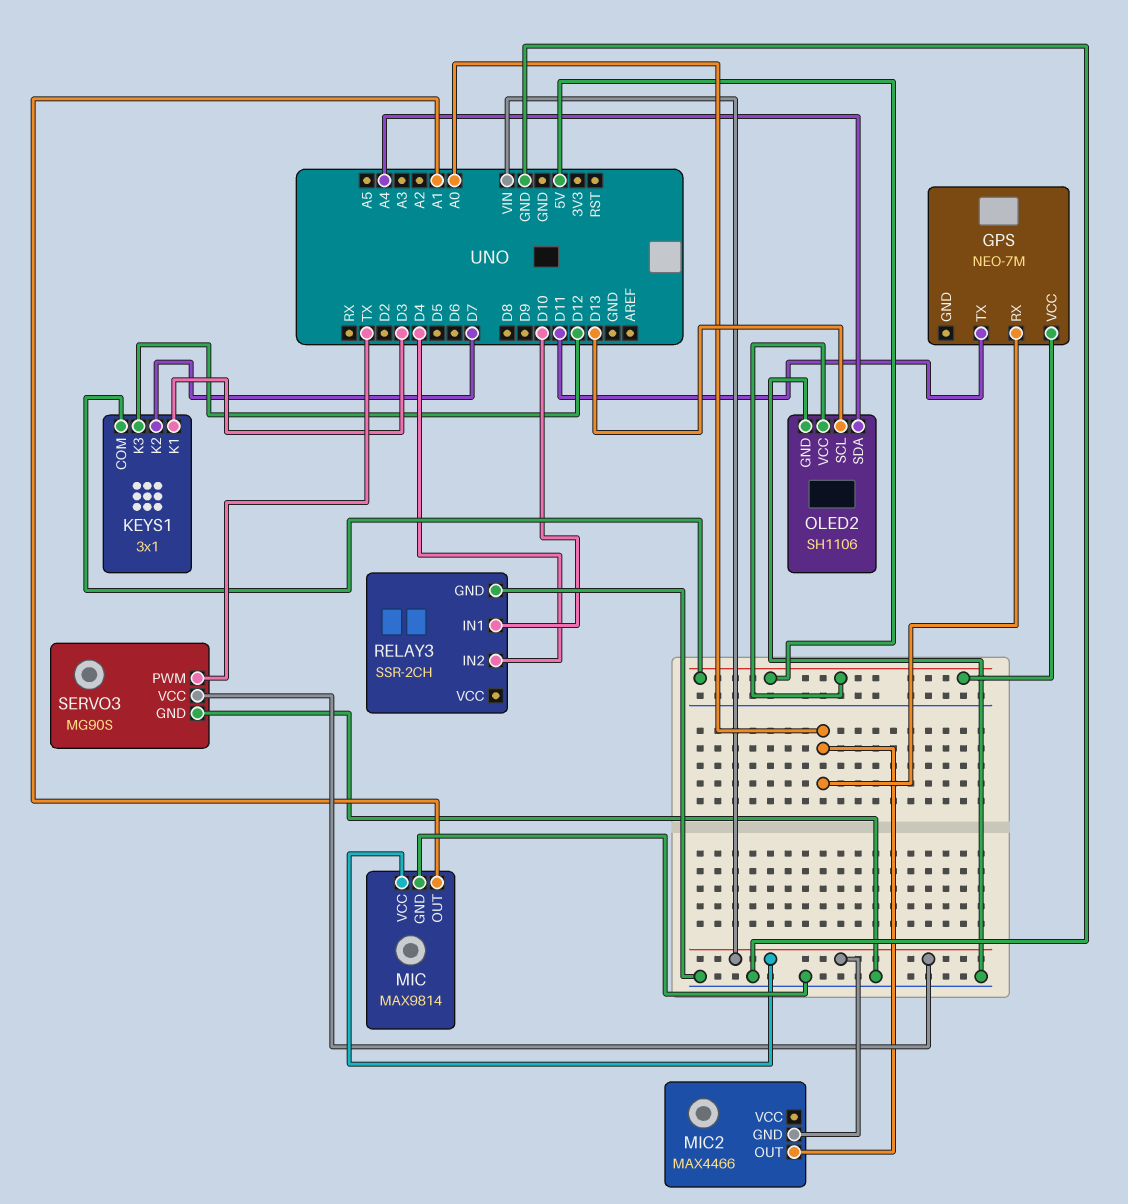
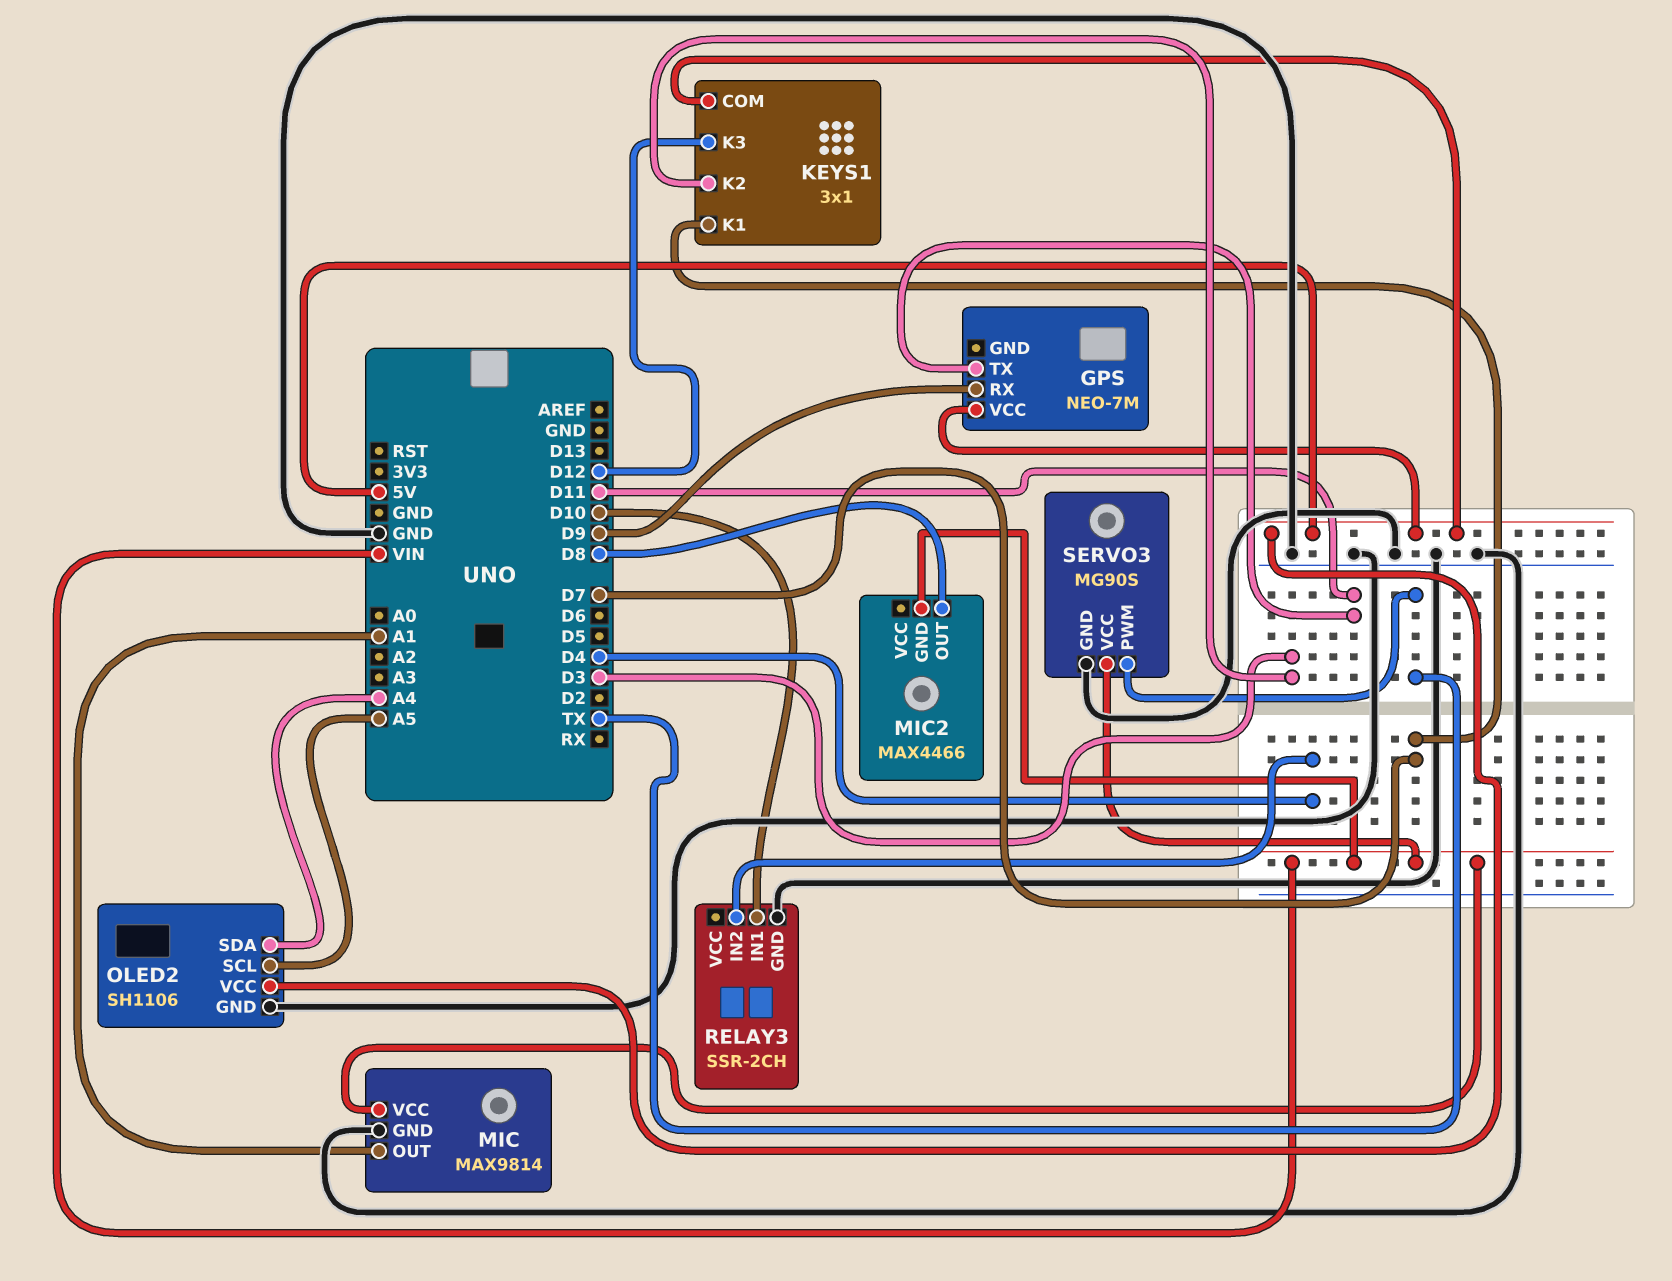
GPS pin RX: A0 -> D9
KEYS1 pin K1: D3 -> D7
KEYS1 pin K2: D7 -> D3
MIC2 pin OUT: A0 -> D8
OLED2 pin SCL: D13 -> A5

